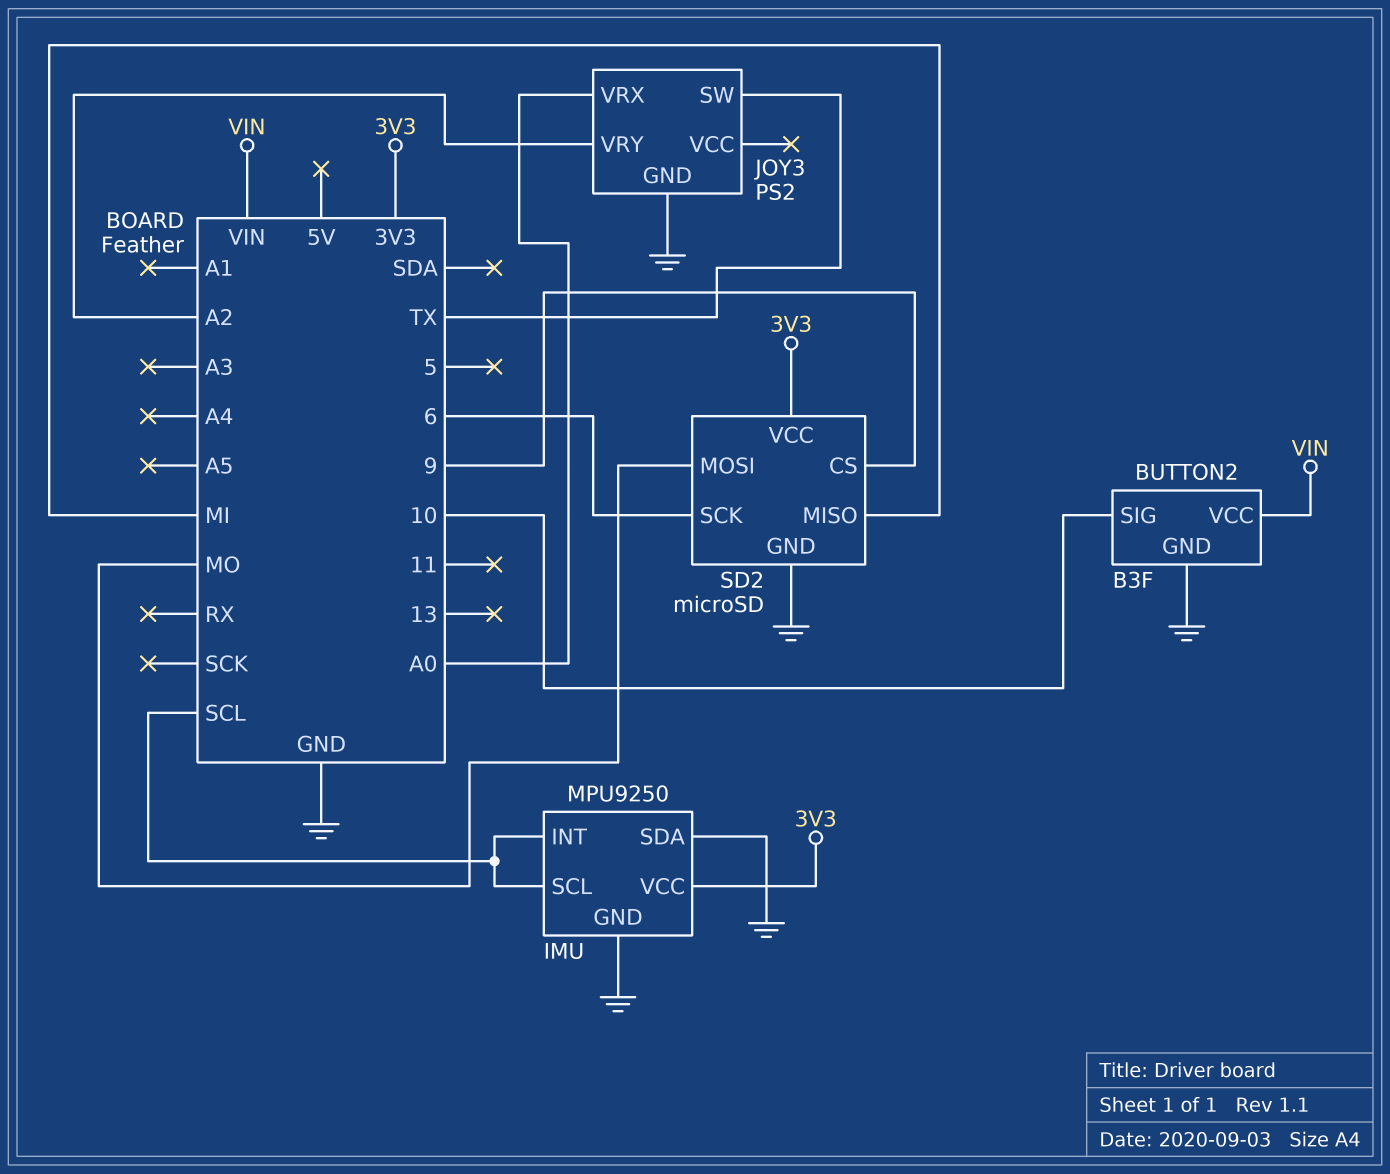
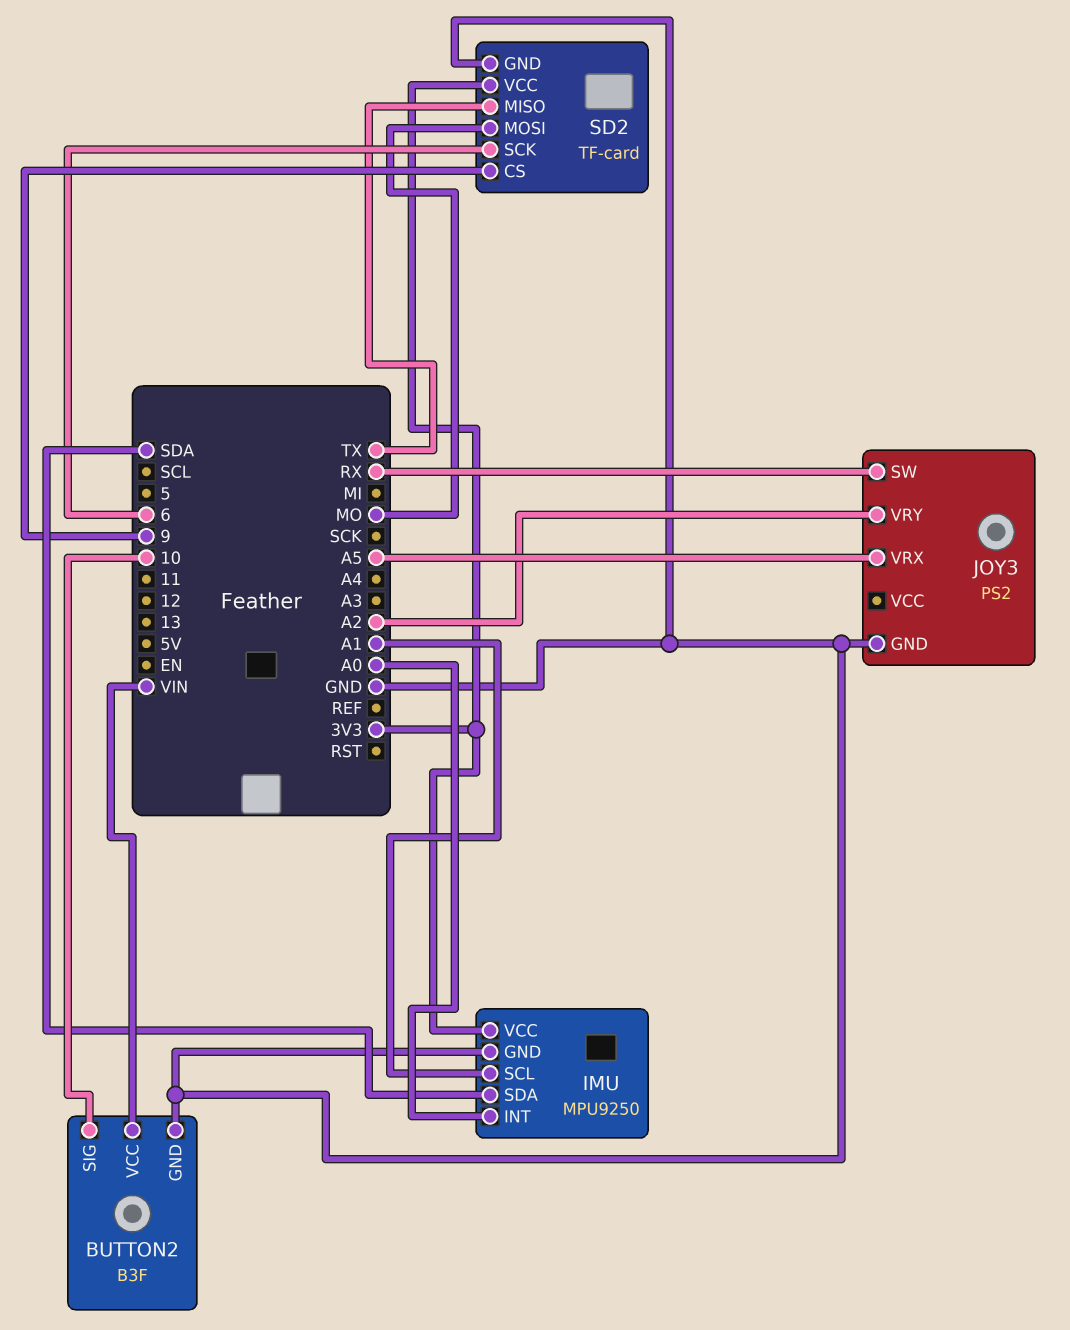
IMU pin INT: SCL -> A0
IMU pin SCL: SCL -> A1
IMU pin SDA: GND -> SDA
JOY3 pin SW: TX -> RX
JOY3 pin VRX: A0 -> A5
SD2: microSD -> TF-card
SD2 pin MISO: MI -> TX

